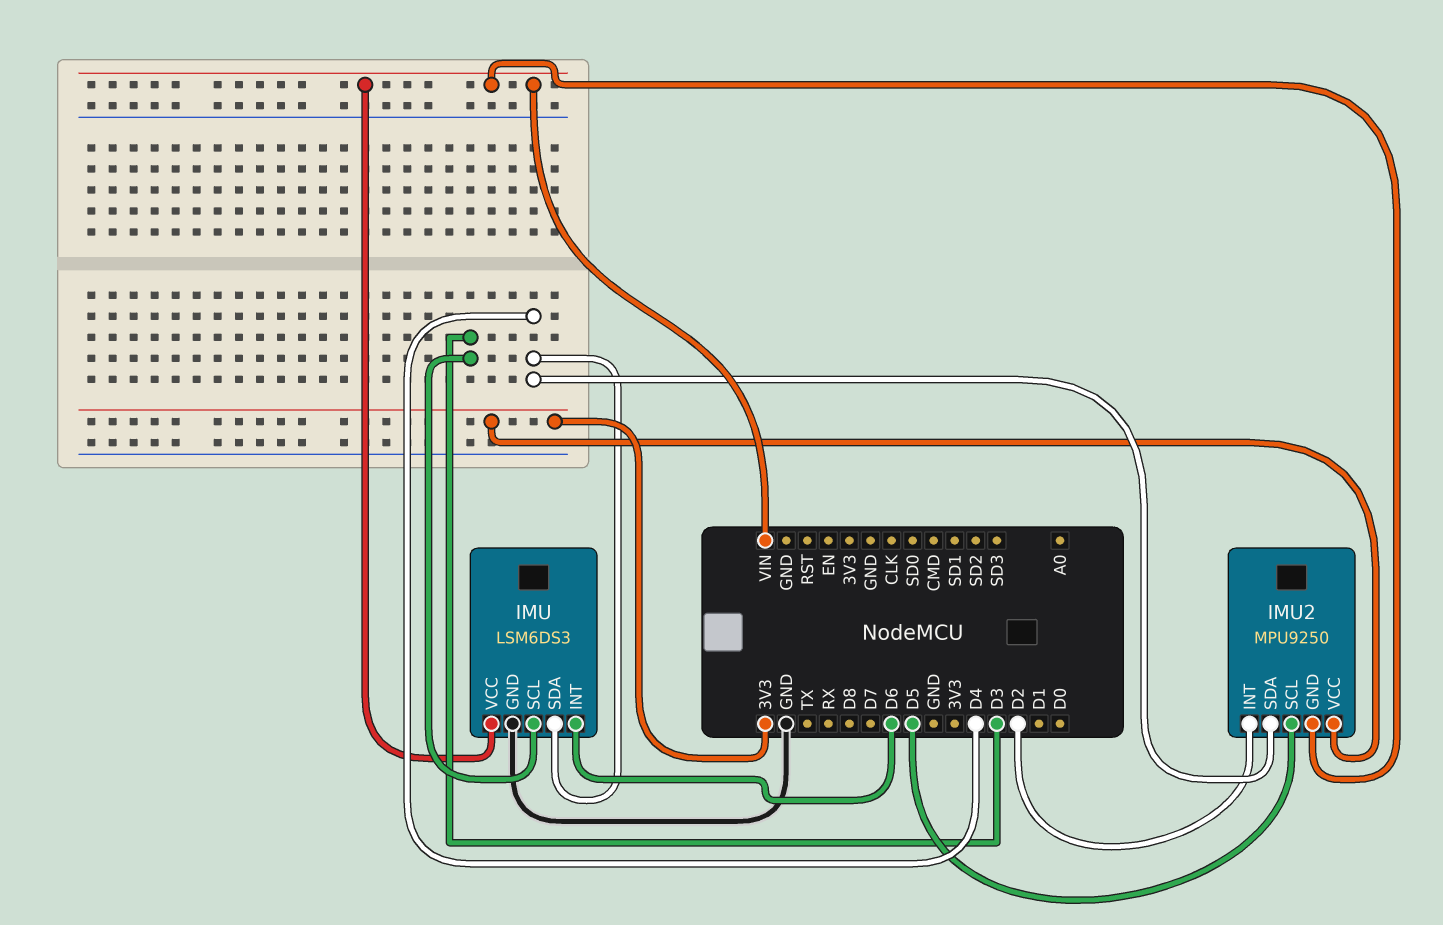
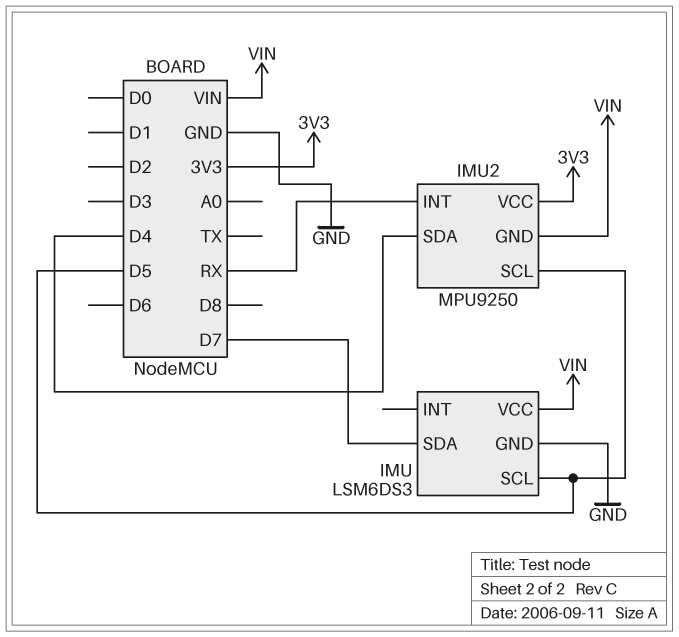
IMU pin INT: D6 -> none
IMU pin SCL: D3 -> D5
IMU pin SDA: D4 -> D7
IMU2 pin INT: D2 -> RX

